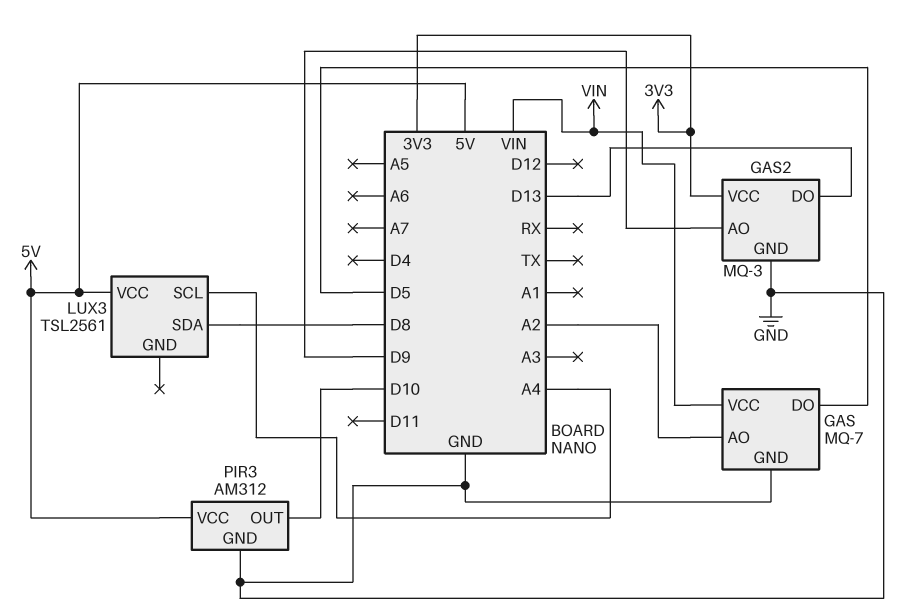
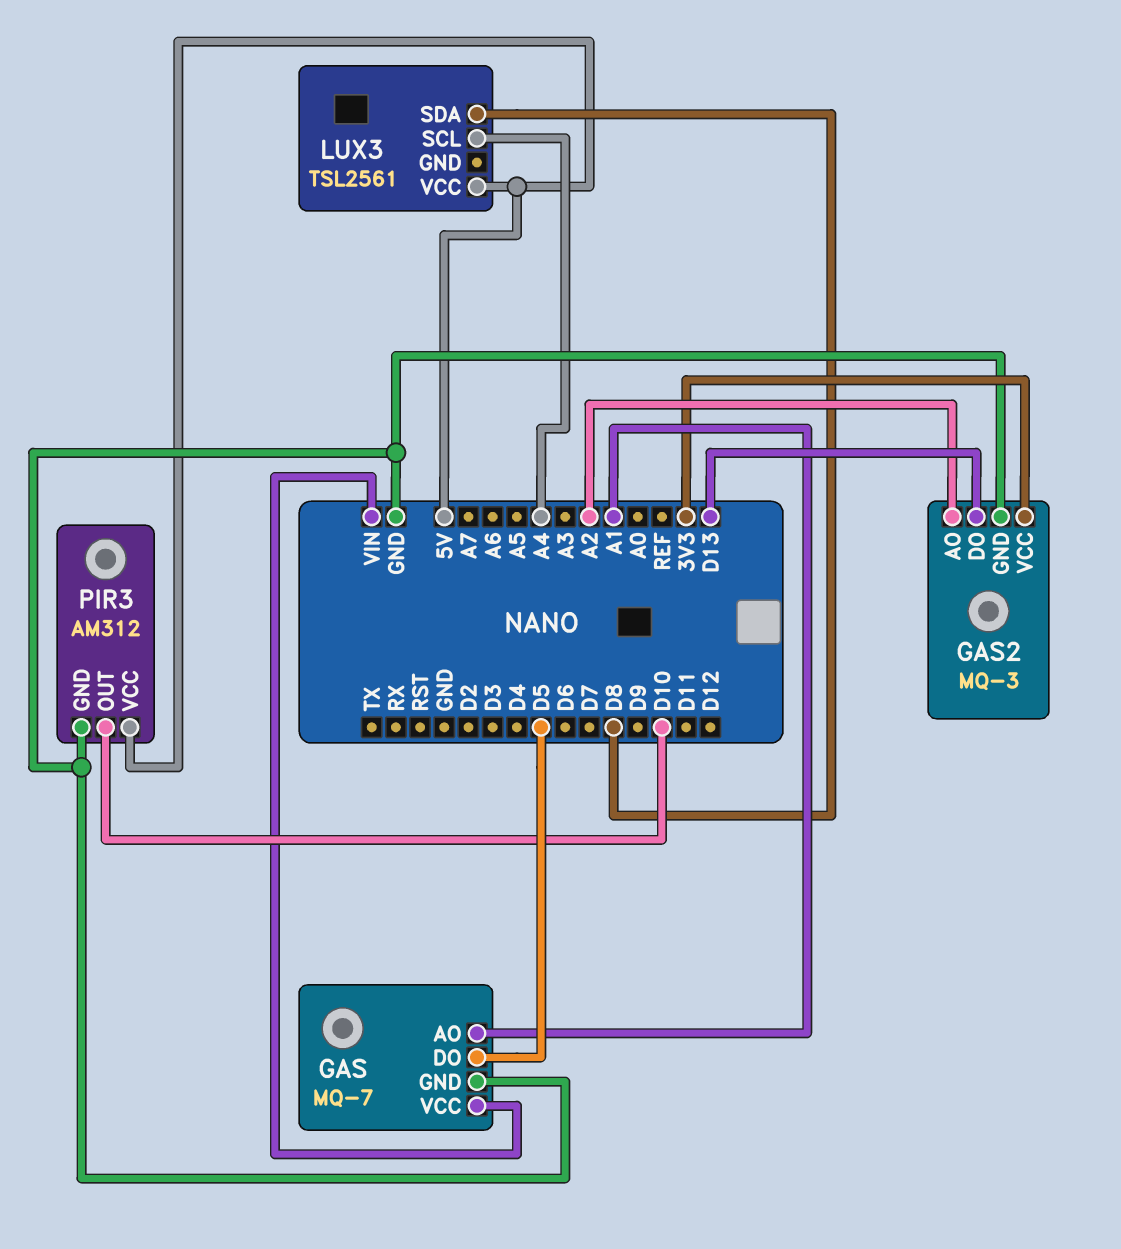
GAS pin AO: A2 -> A1
GAS2 pin AO: D9 -> A2

